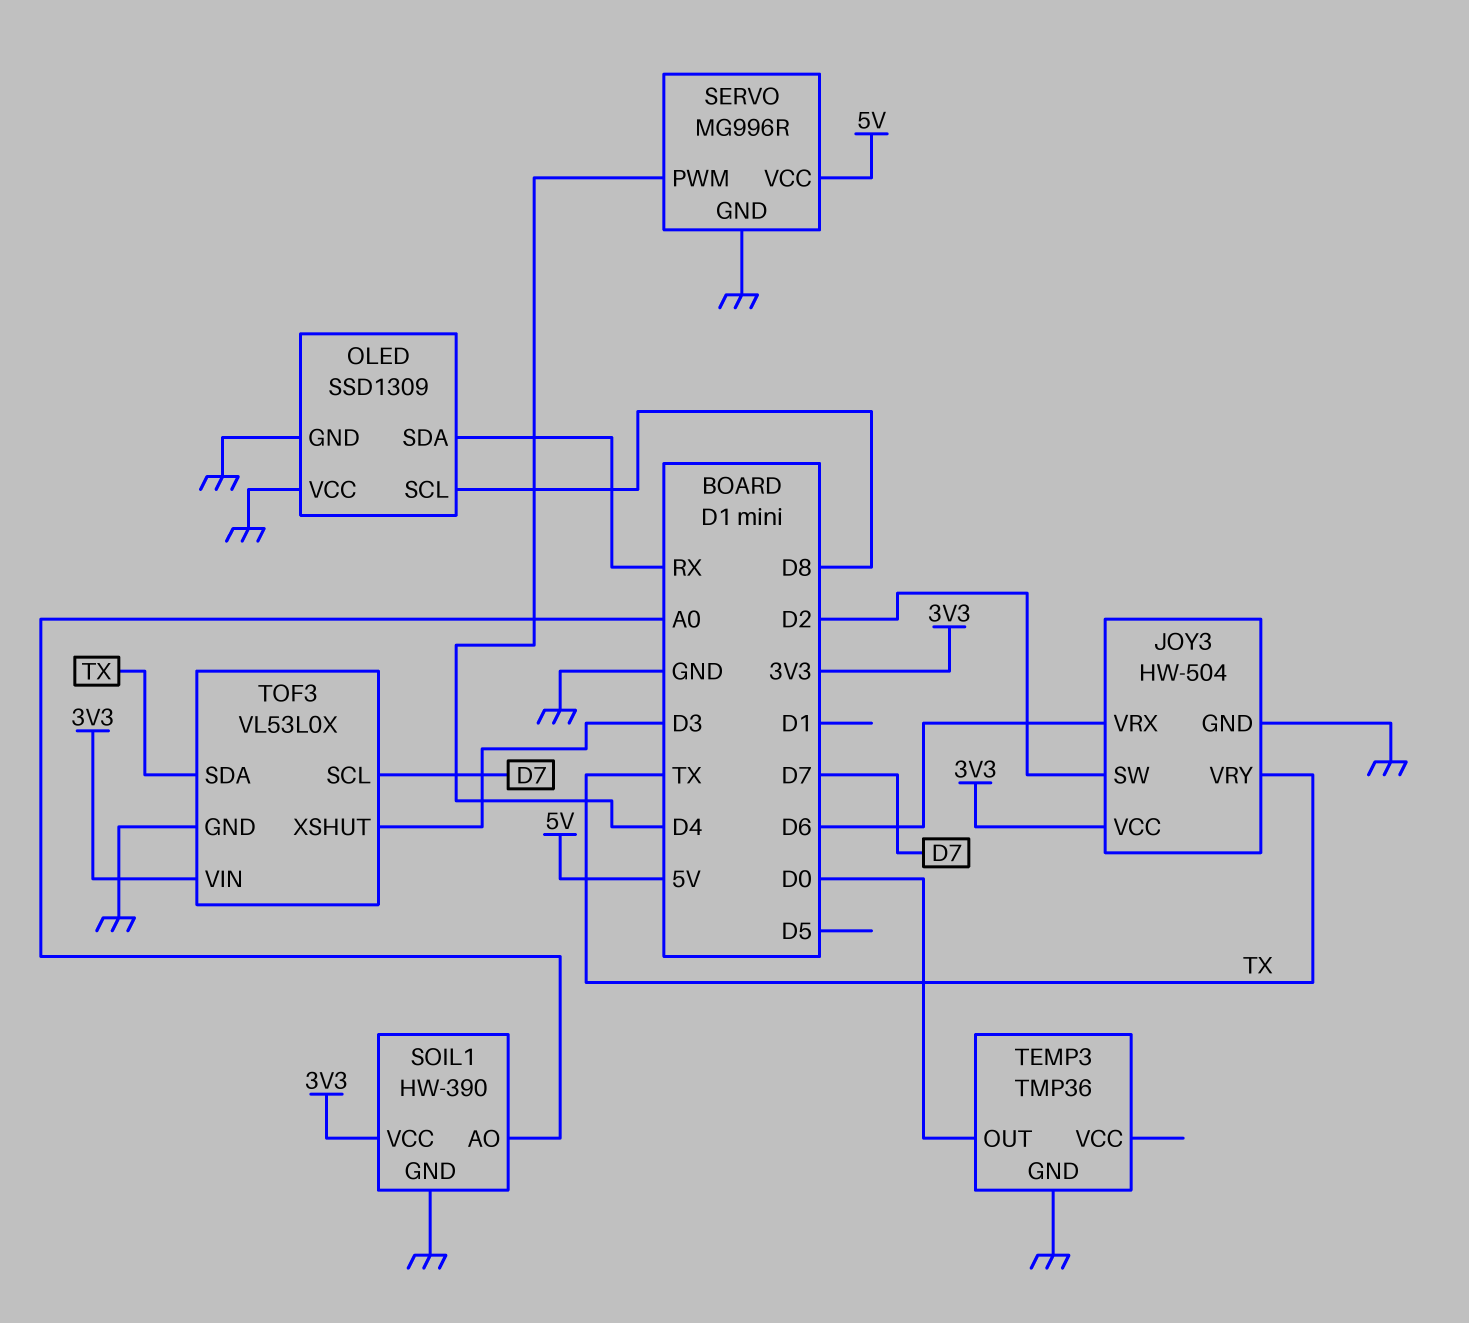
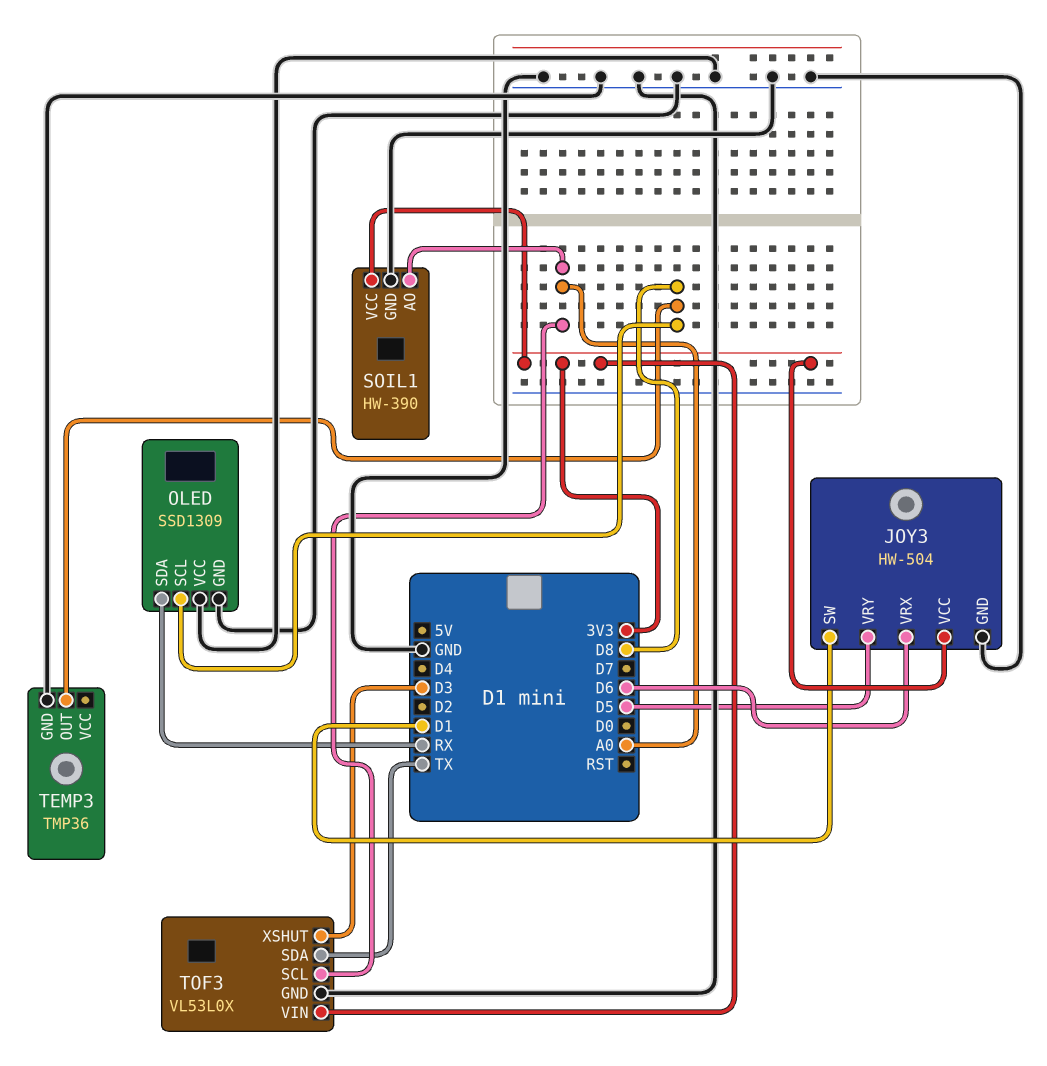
JOY3 pin SW: D2 -> D1
JOY3 pin VRY: TX -> D5
SERVO: MG996R -> none
SERVO pin GND: GND -> none
SERVO pin PWM: D4 -> none
SERVO pin VCC: 5V -> none
TEMP3 pin OUT: D0 -> D8
TOF3 pin SCL: D7 -> A0

